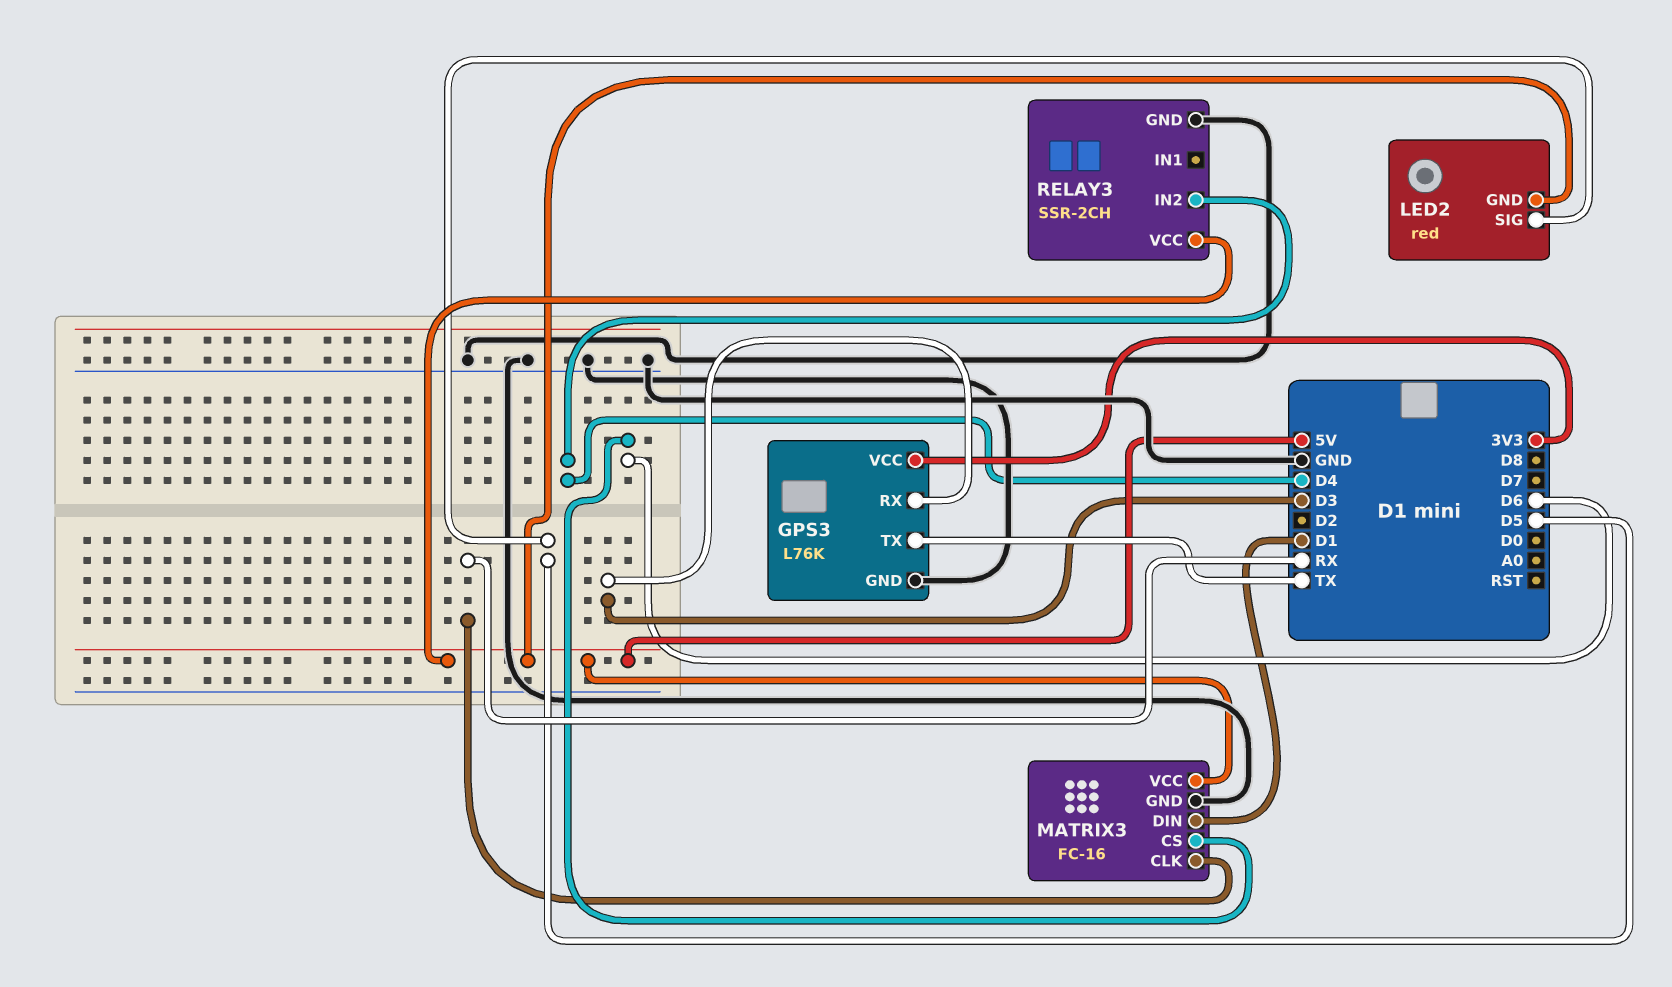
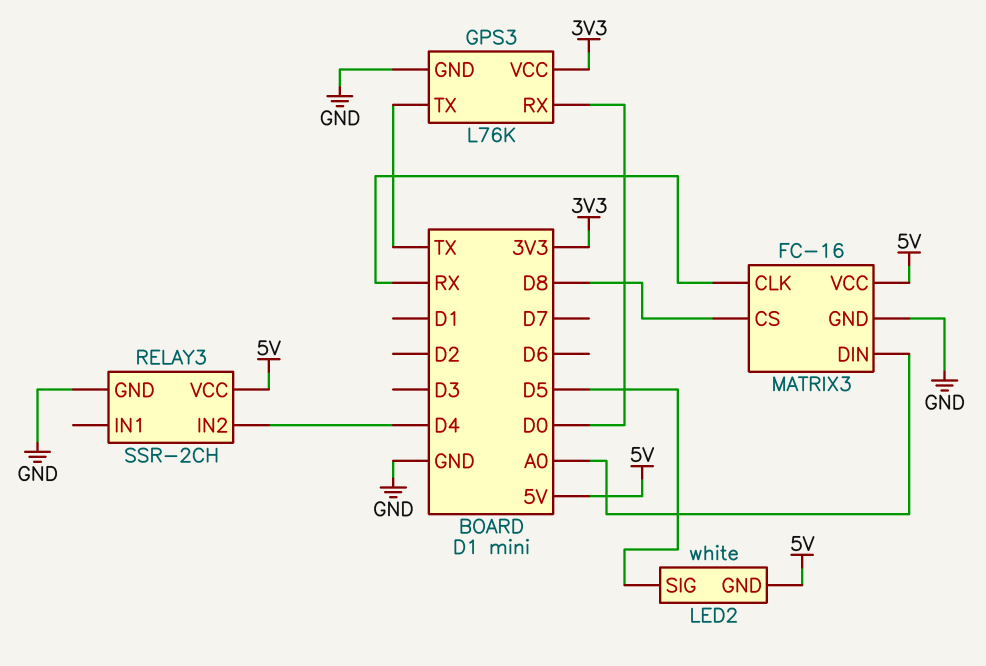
GPS3 pin RX: D3 -> D0
LED2: red -> white
MATRIX3 pin CS: D6 -> D8
MATRIX3 pin DIN: D1 -> A0

